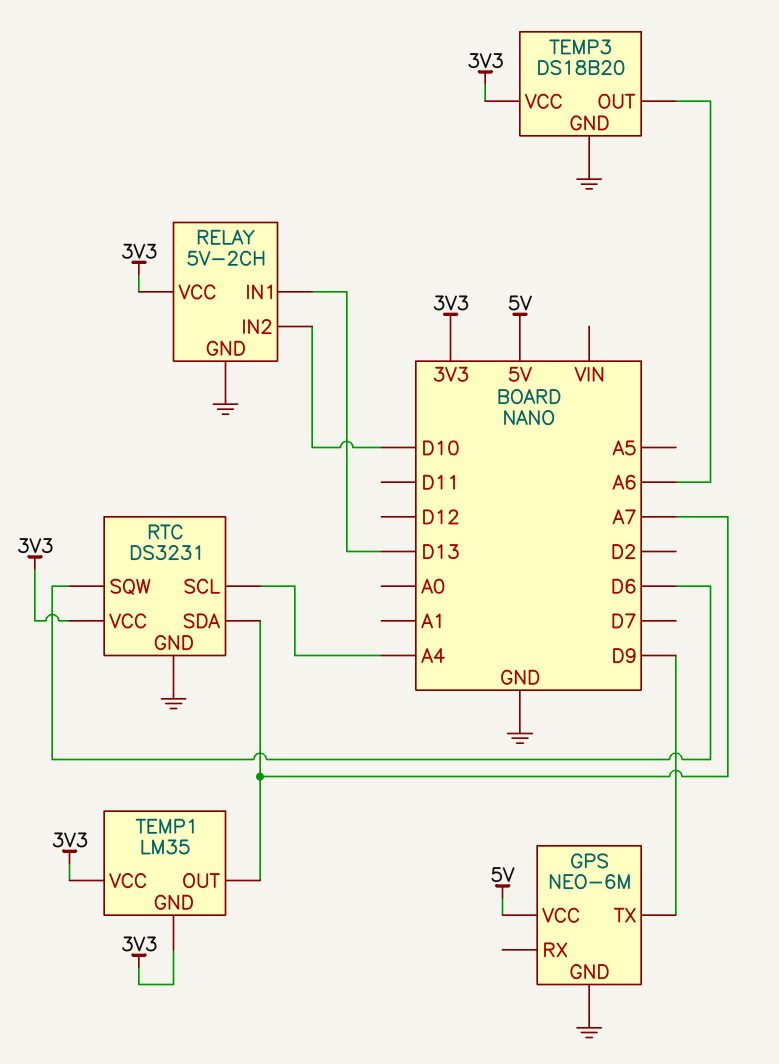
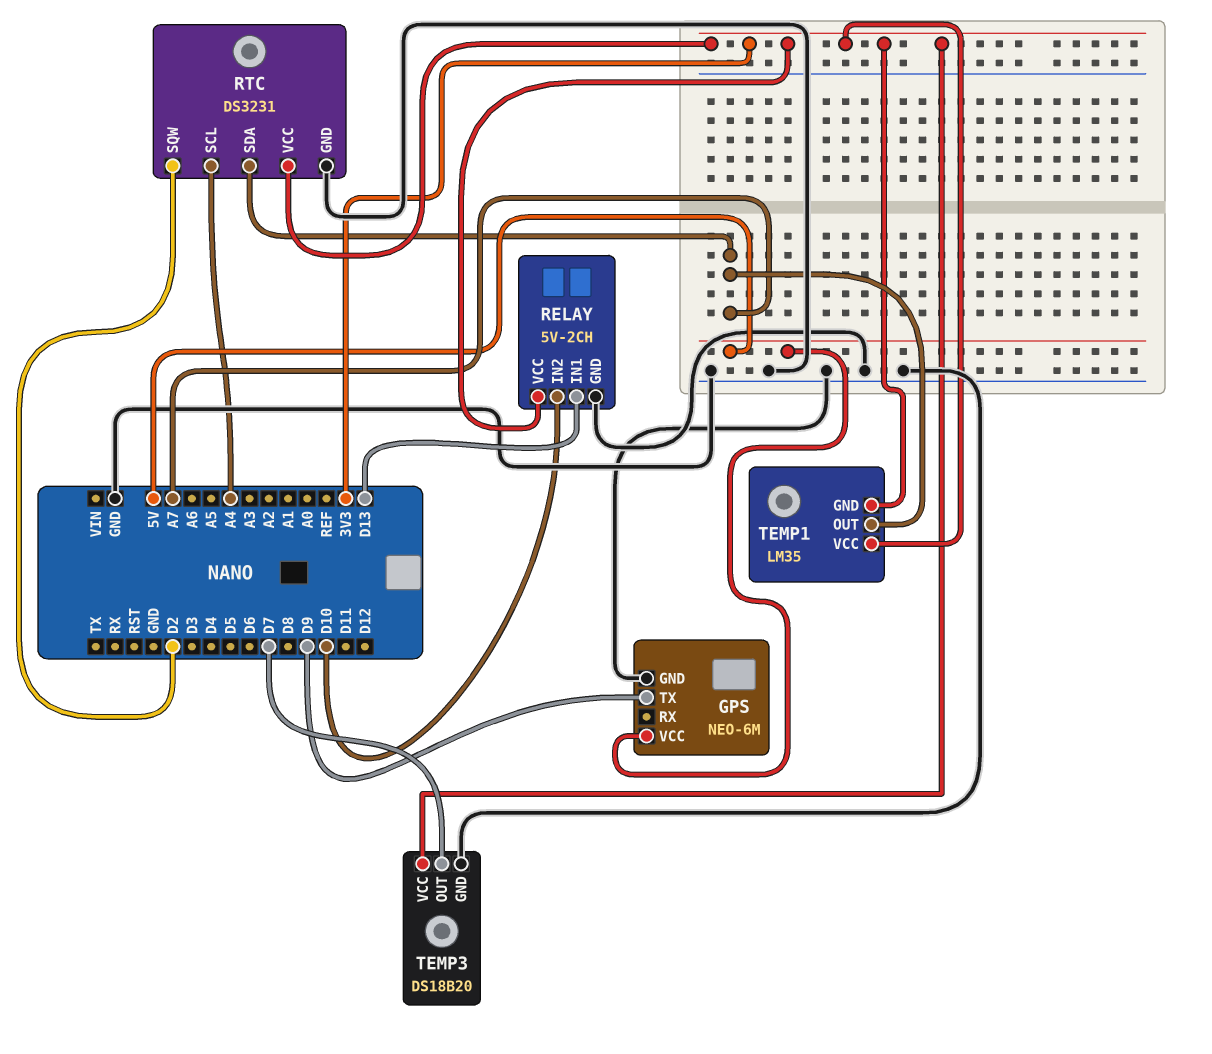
RTC pin SQW: D6 -> D2
TEMP3 pin OUT: A6 -> D7

